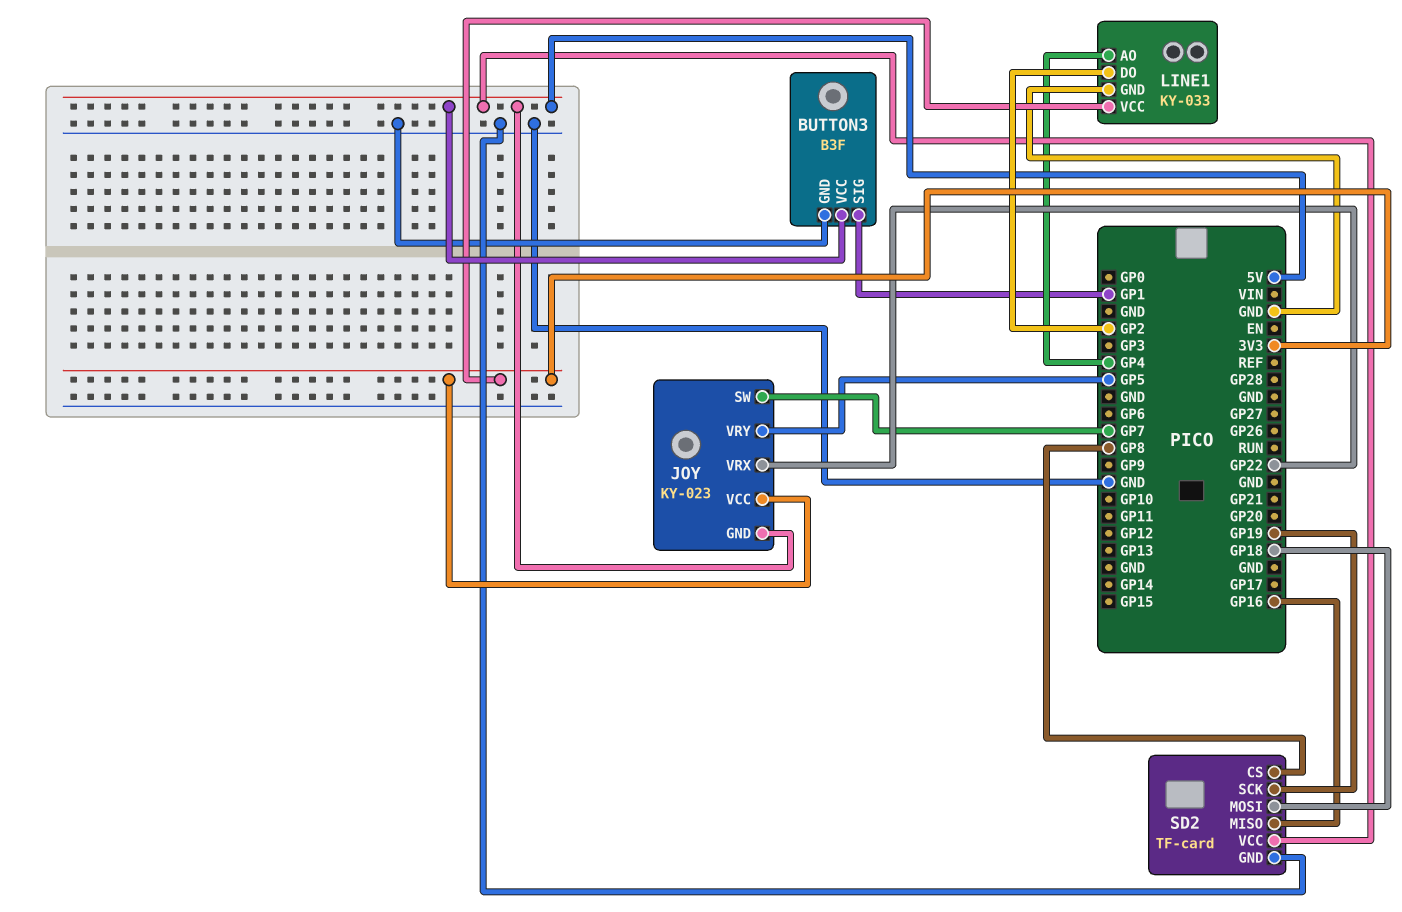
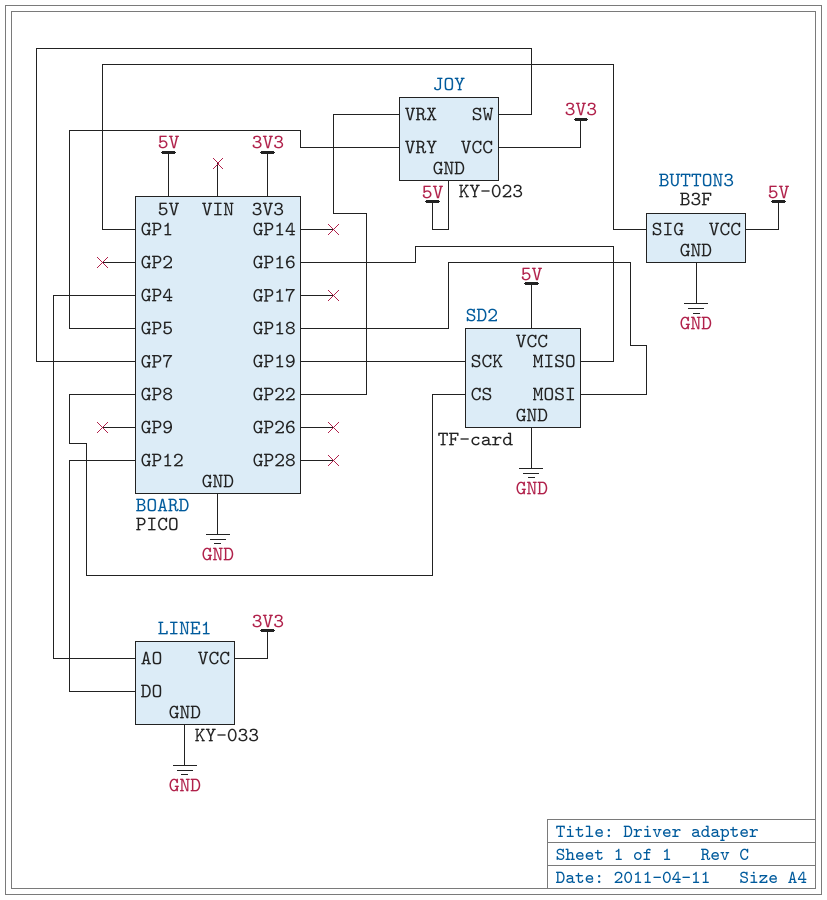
LINE1 pin DO: GP2 -> GP12

